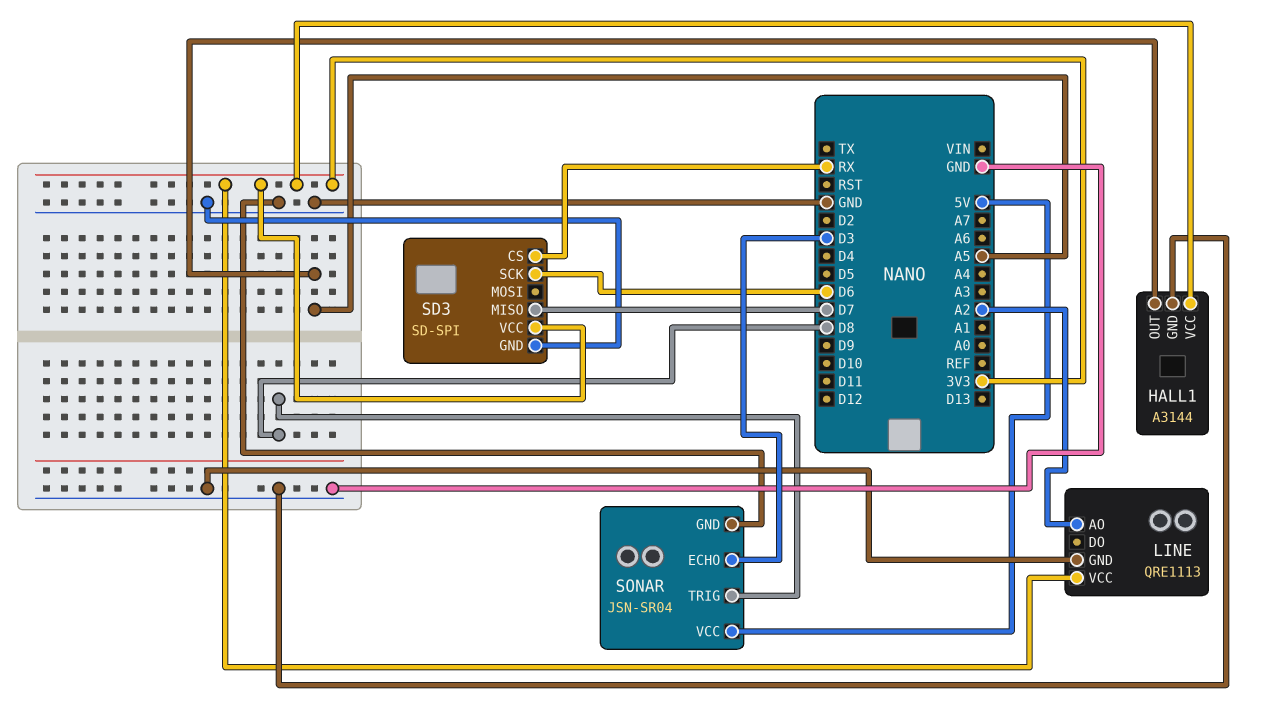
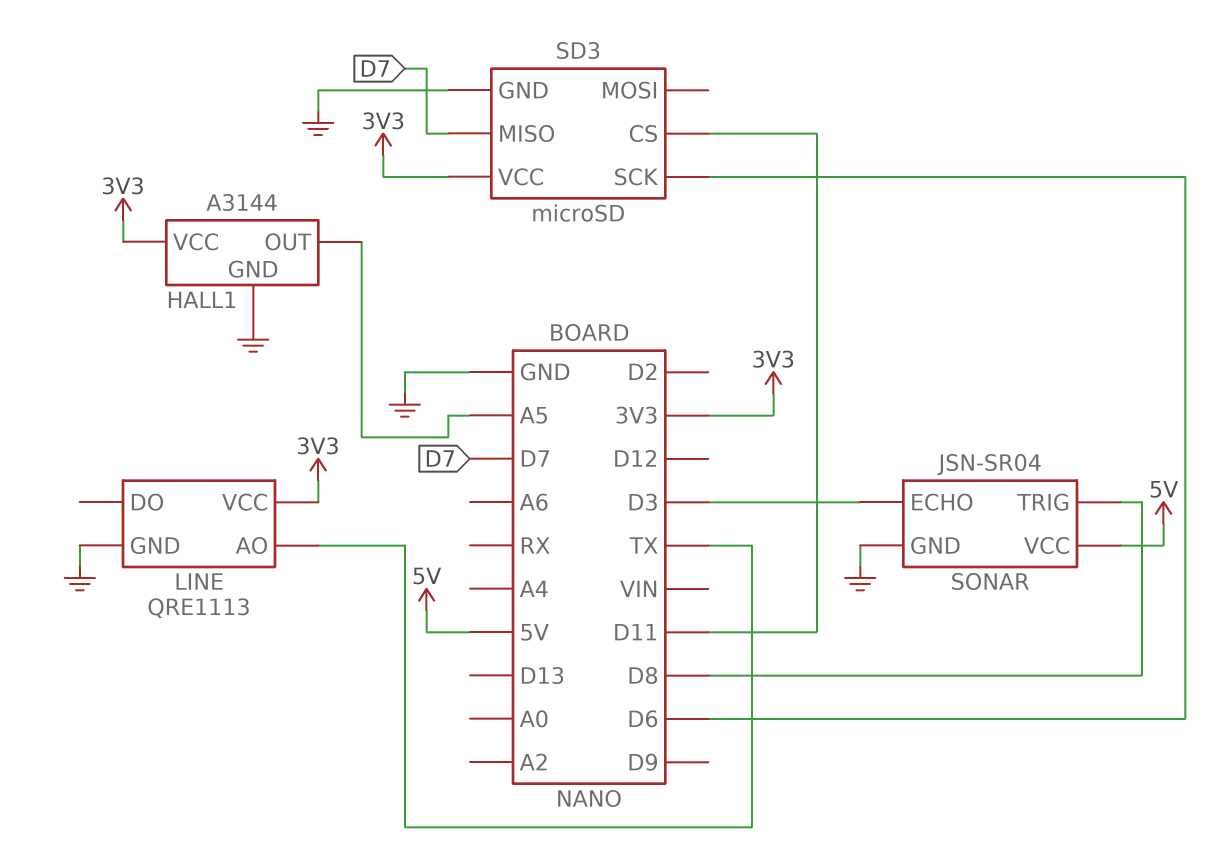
LINE pin AO: A2 -> TX
SD3: SD-SPI -> microSD
SD3 pin CS: RX -> D11

